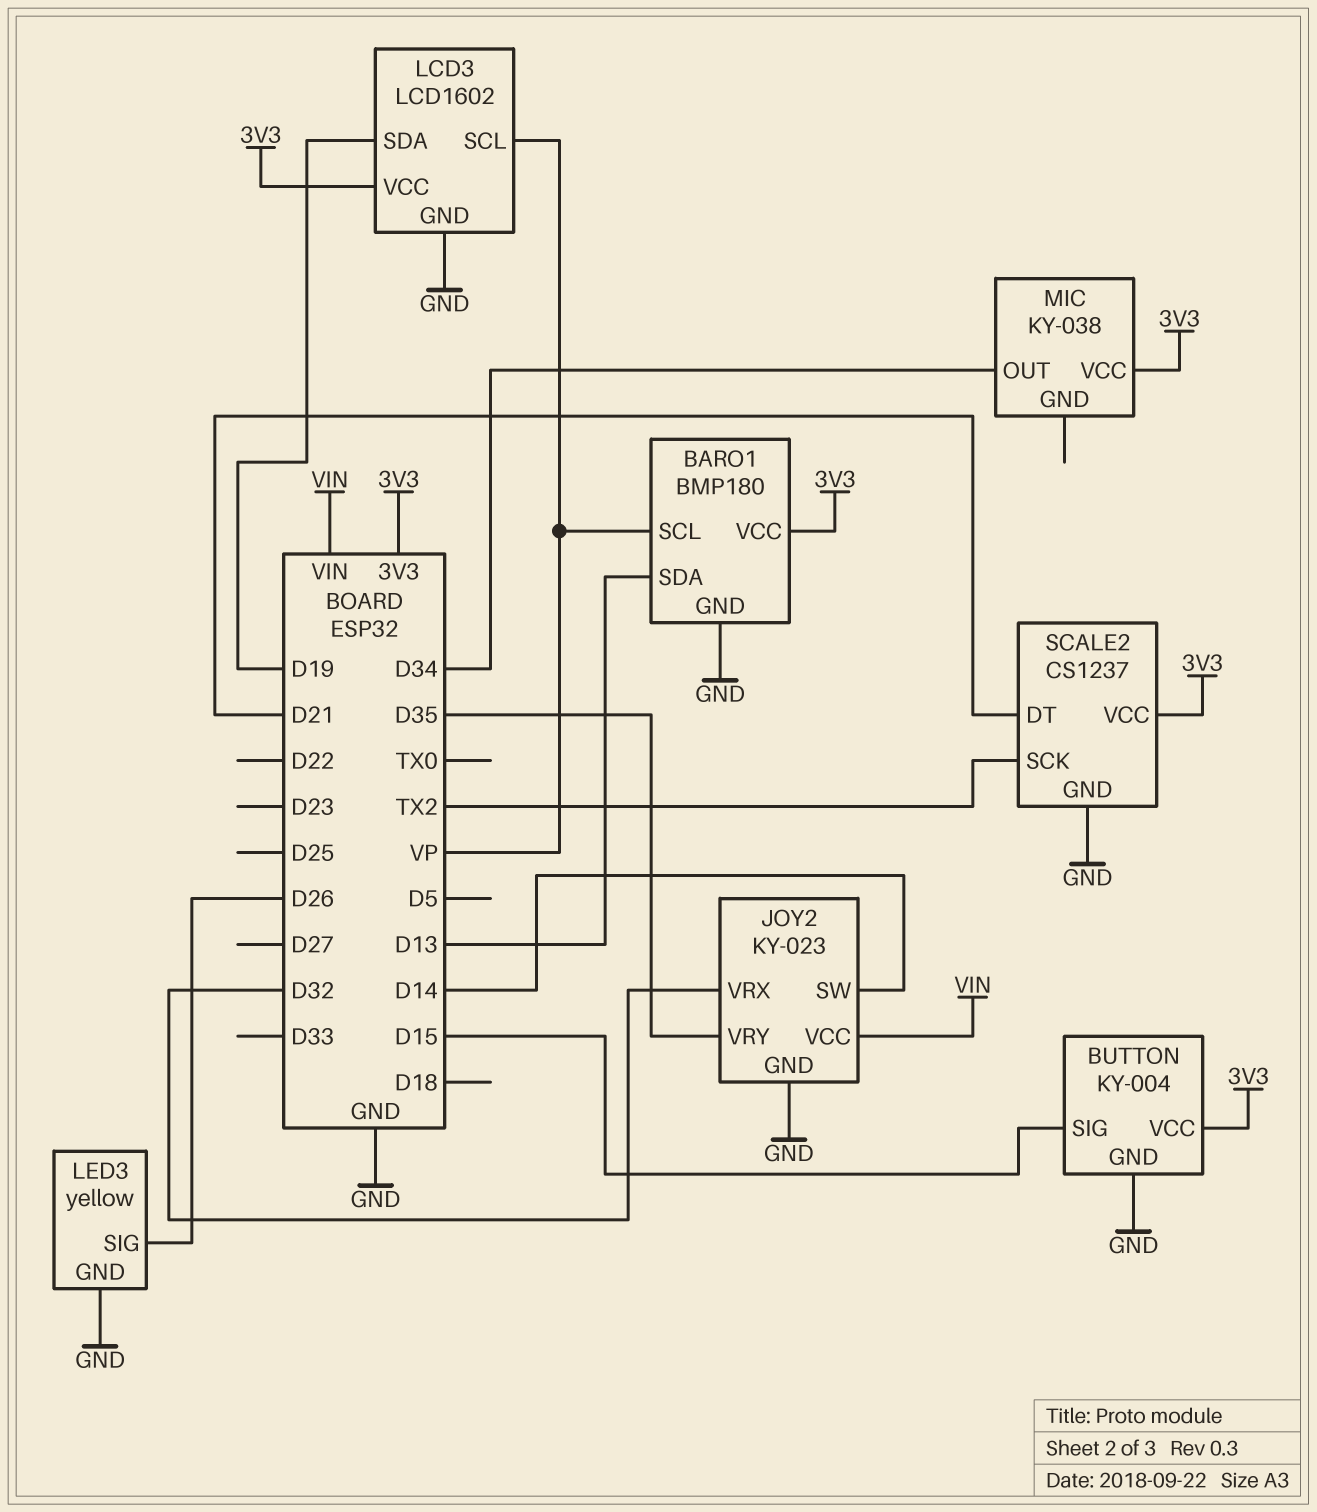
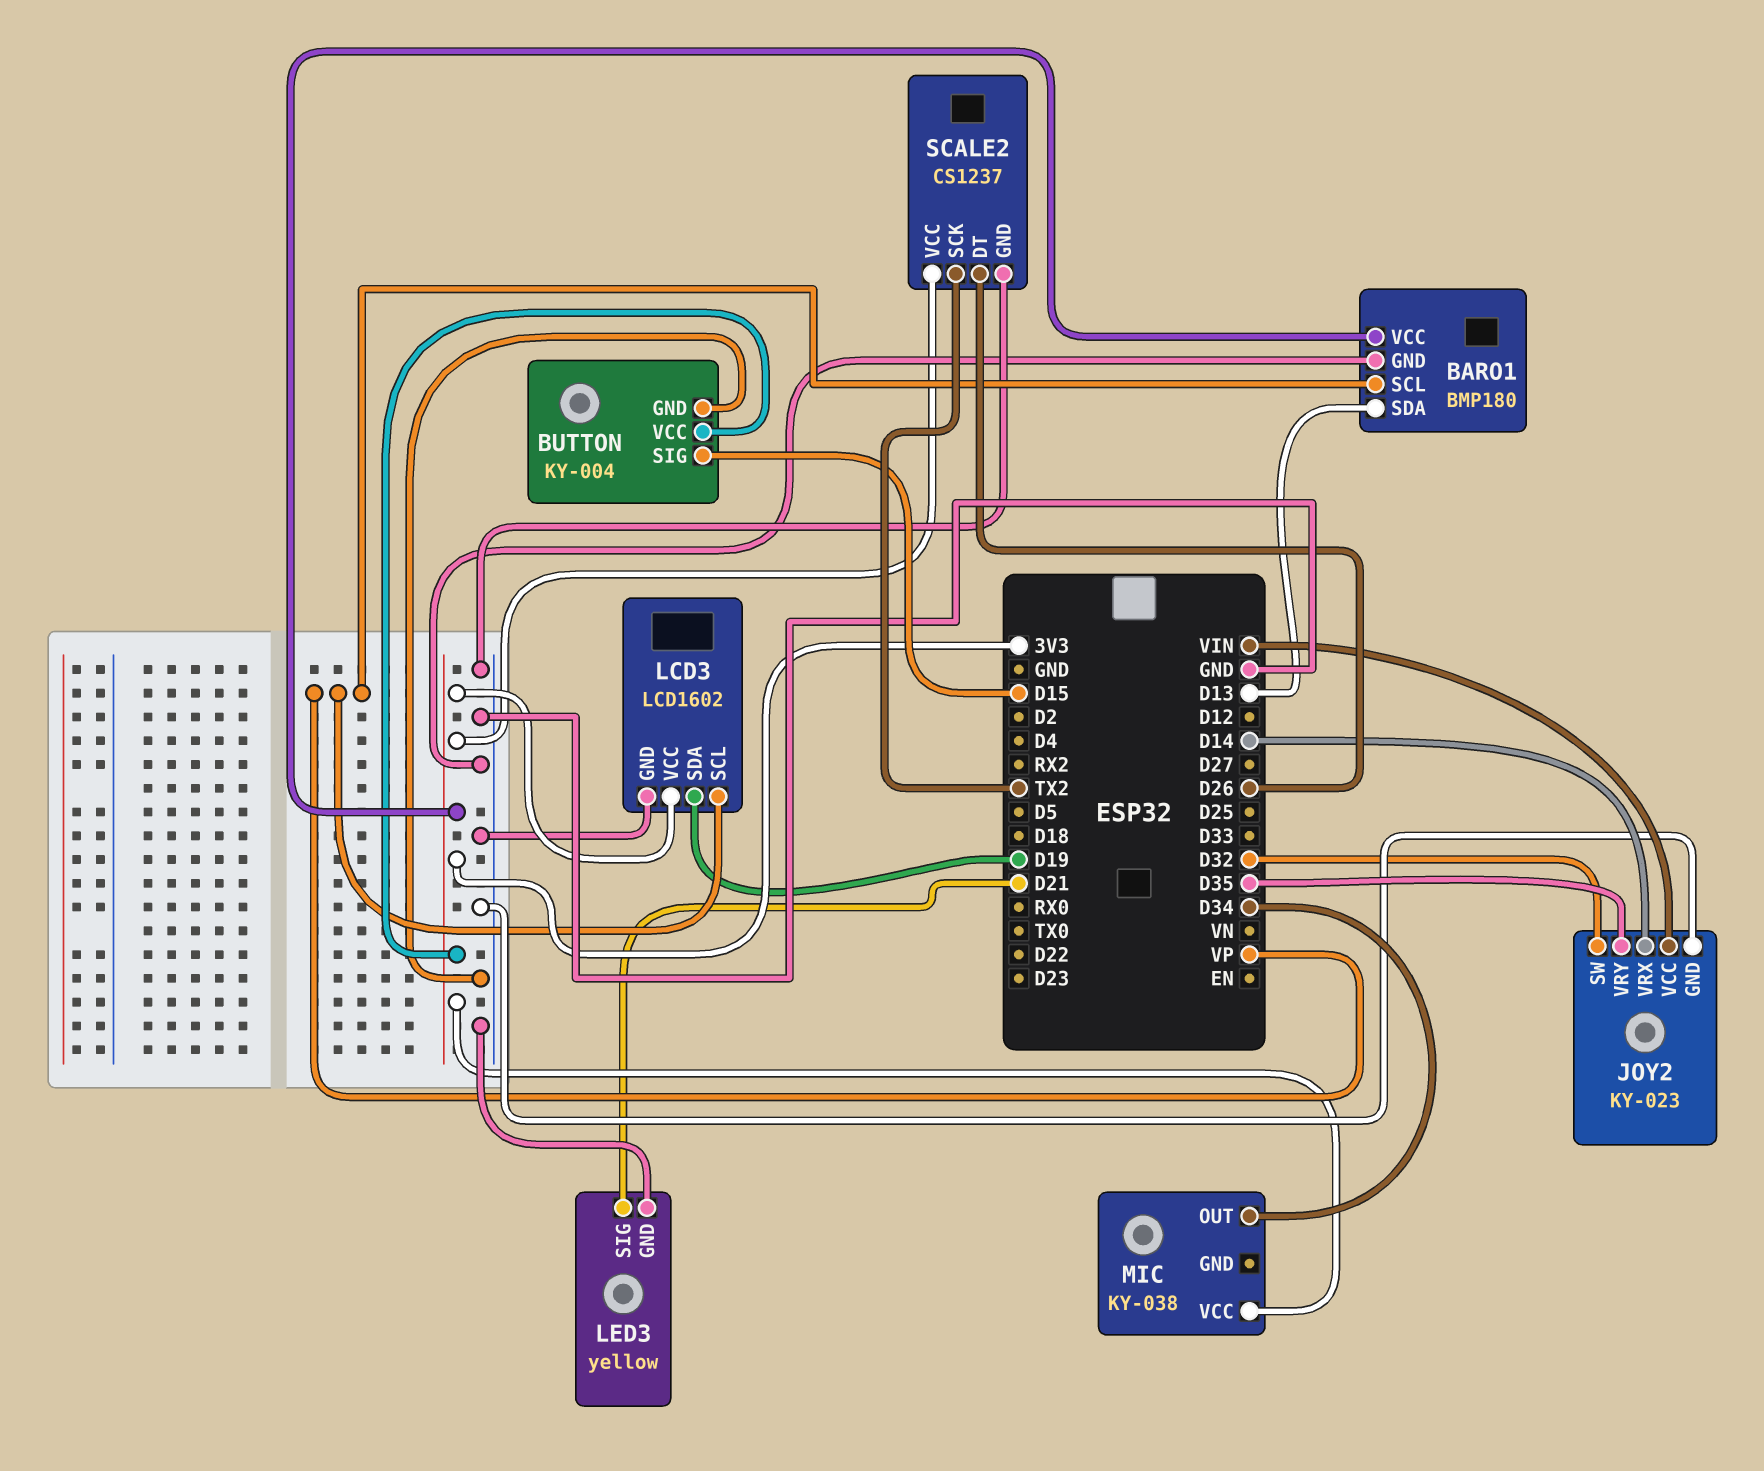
JOY2 pin SW: D14 -> D32
JOY2 pin VRX: D32 -> D14
LED3 pin SIG: D26 -> D21
SCALE2 pin DT: D21 -> D26

